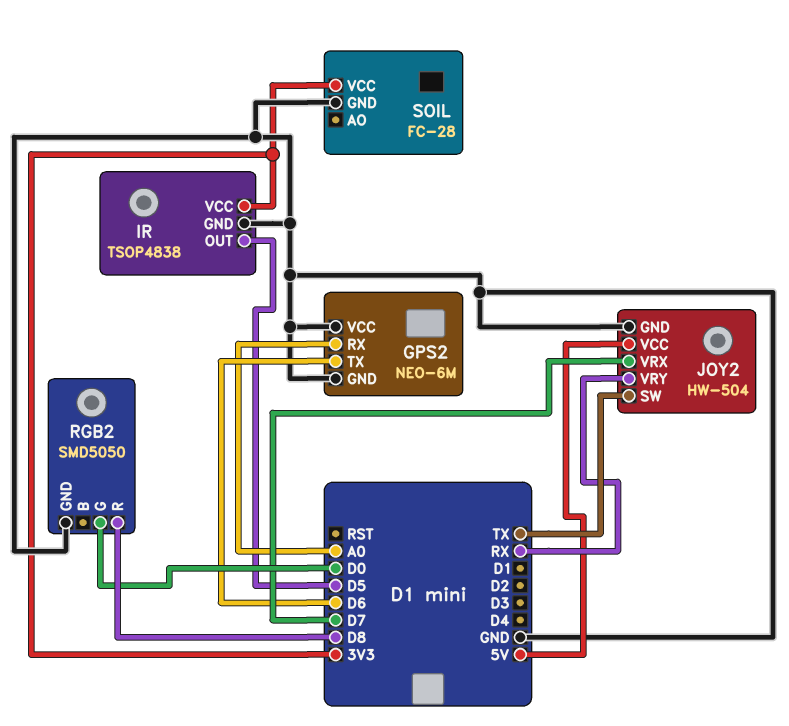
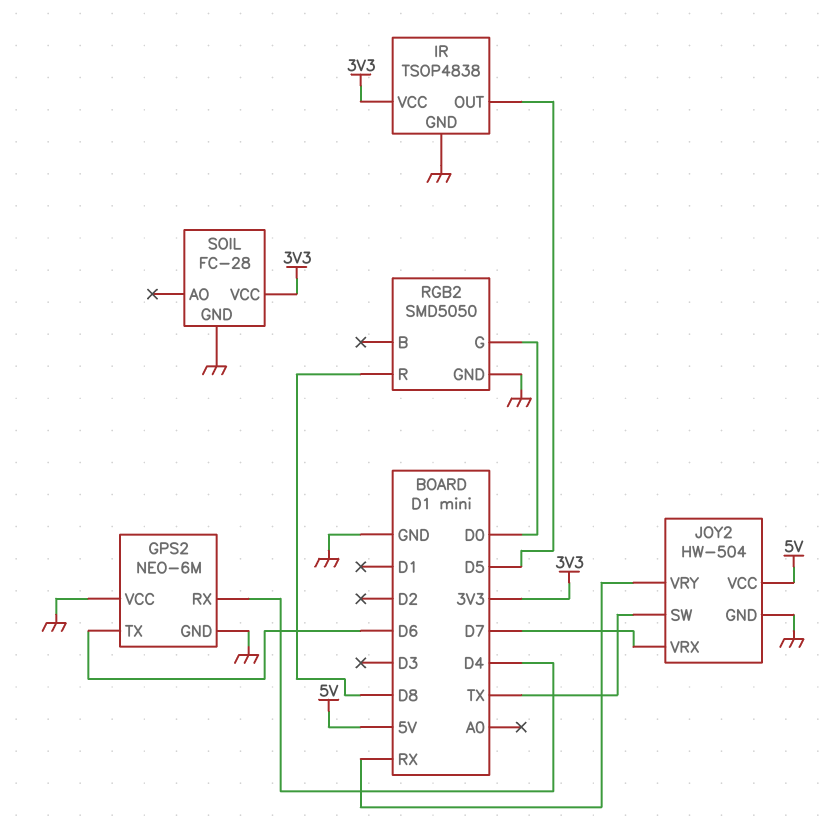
GPS2 pin RX: A0 -> D4

